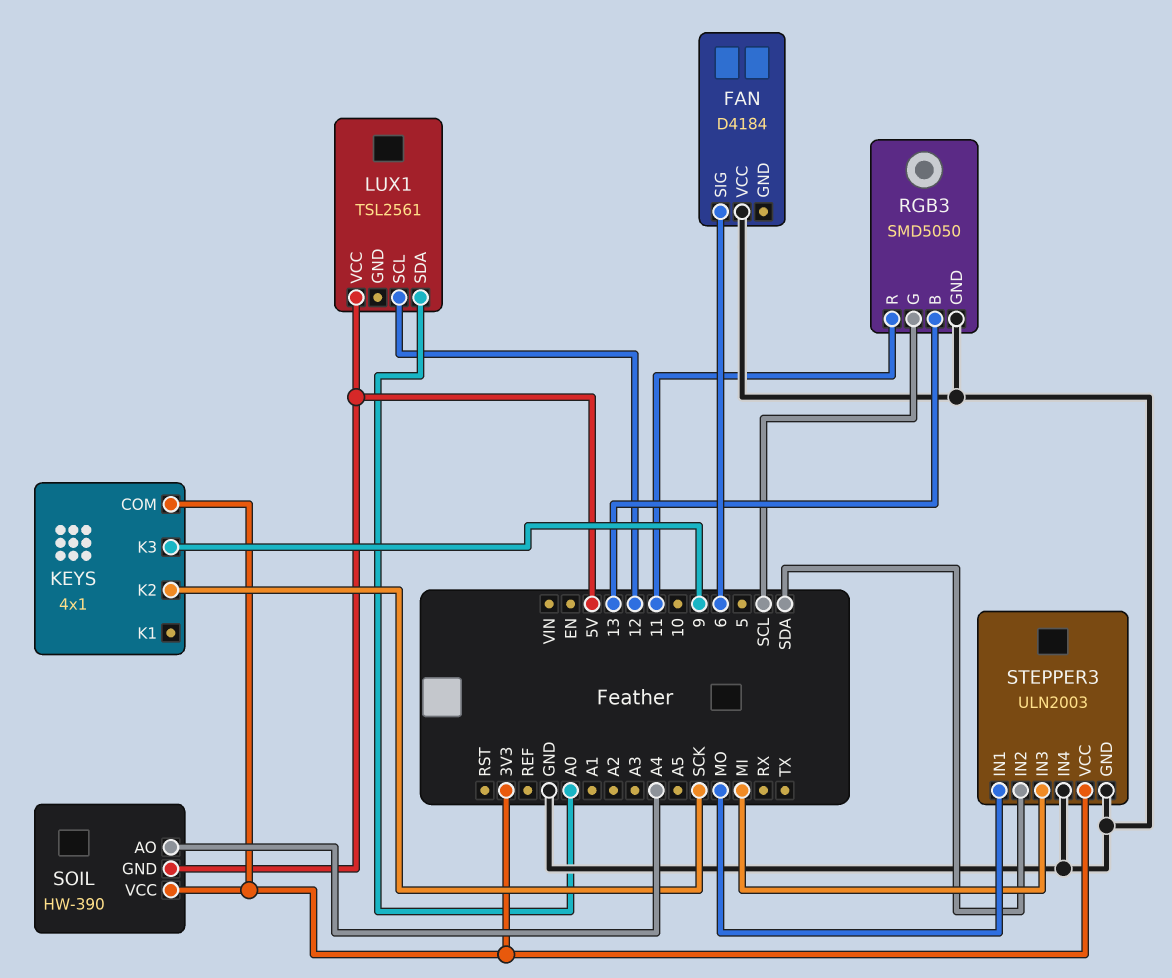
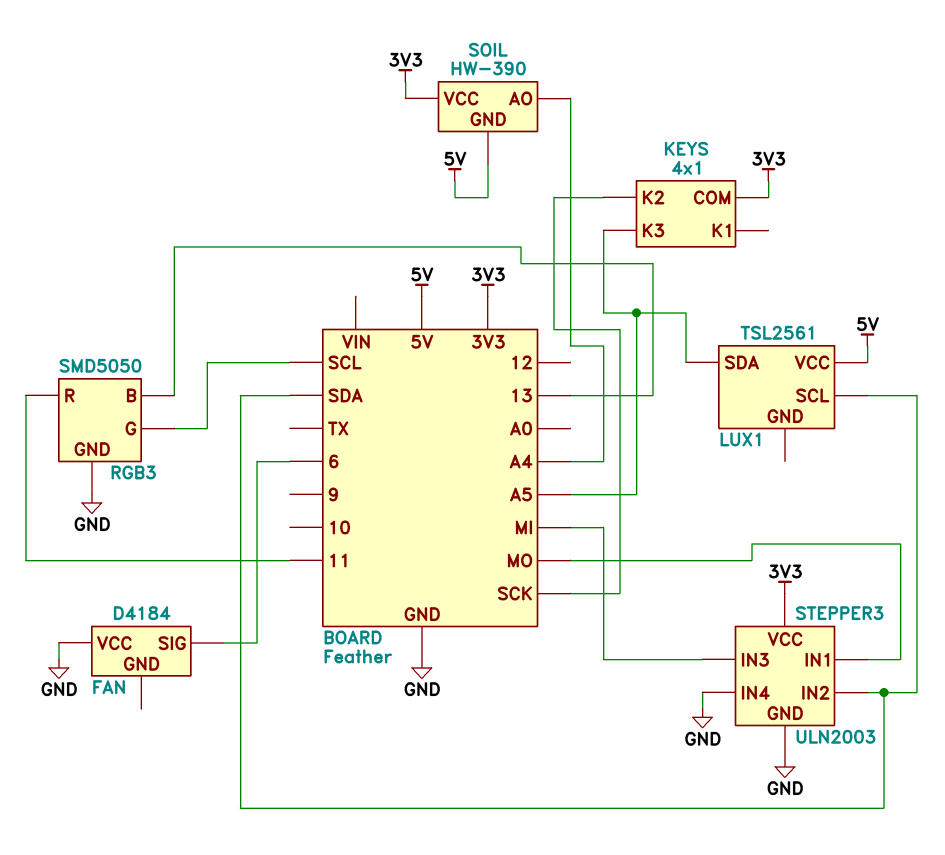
KEYS pin K3: 9 -> A5
LUX1 pin SCL: 12 -> SDA
LUX1 pin SDA: A0 -> A5

